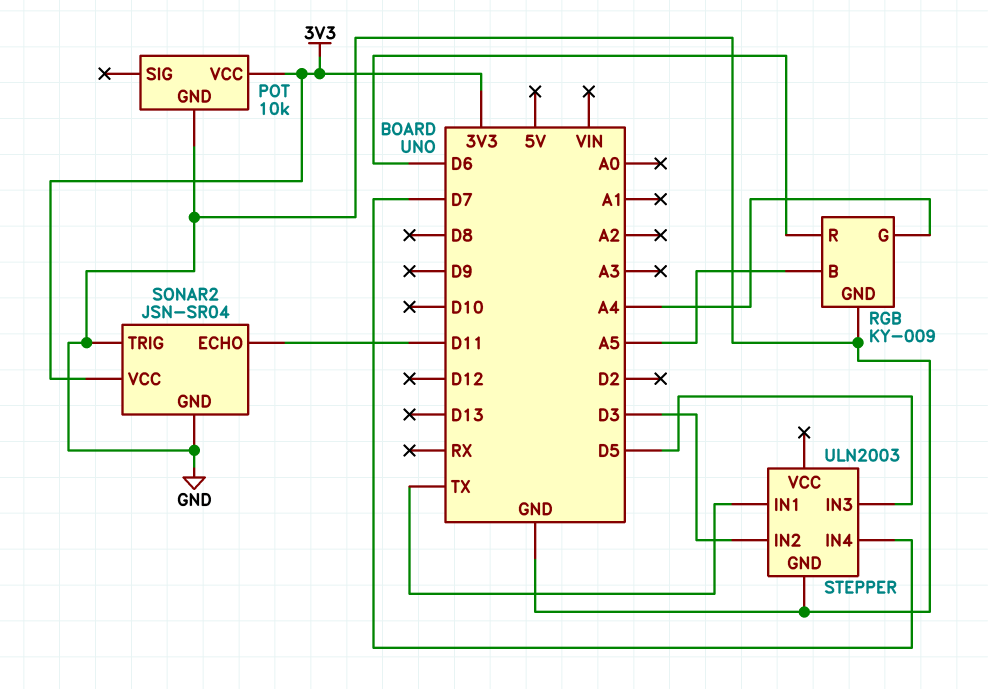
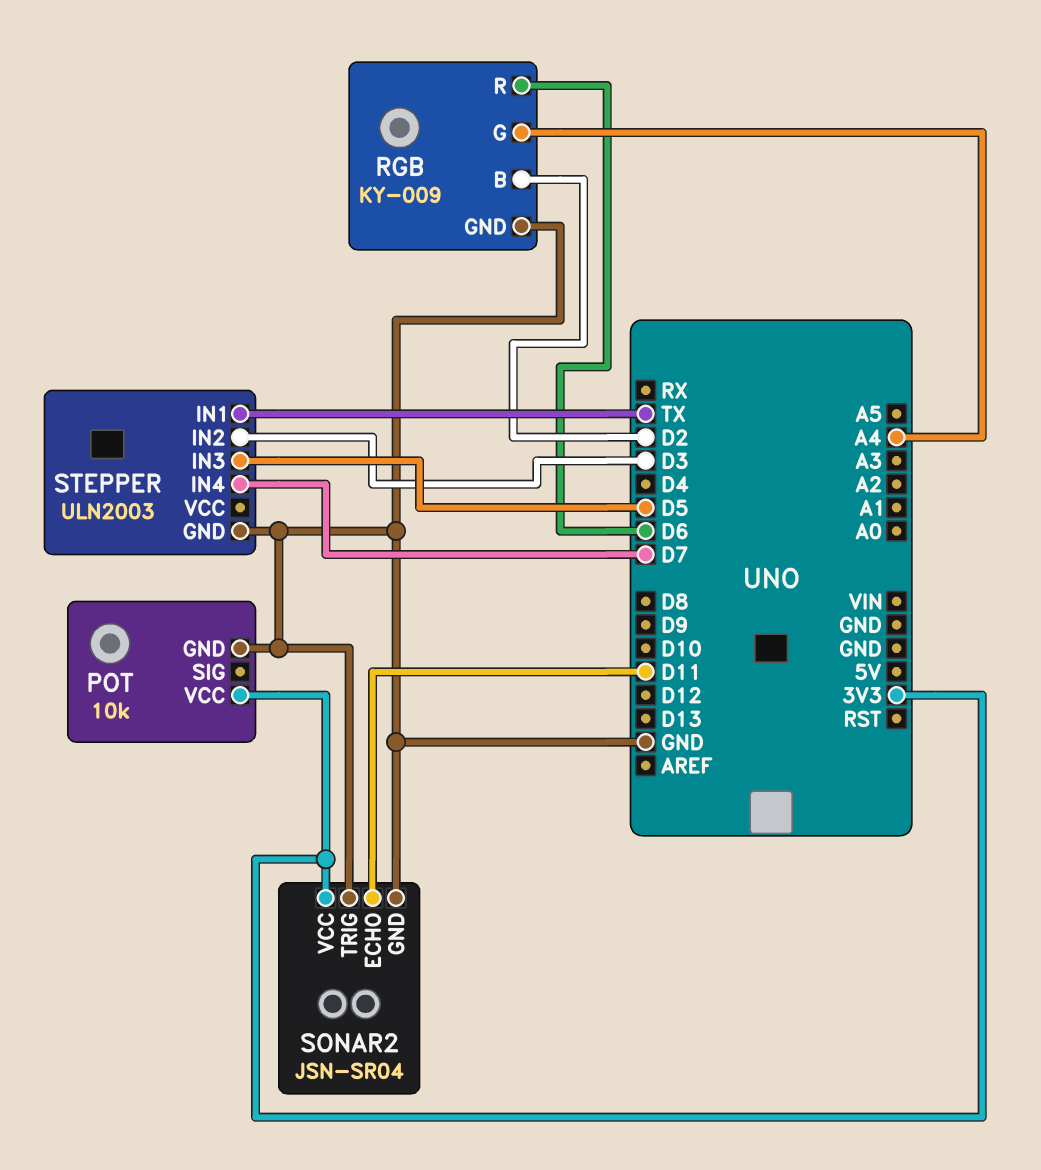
RGB pin B: A5 -> D2

